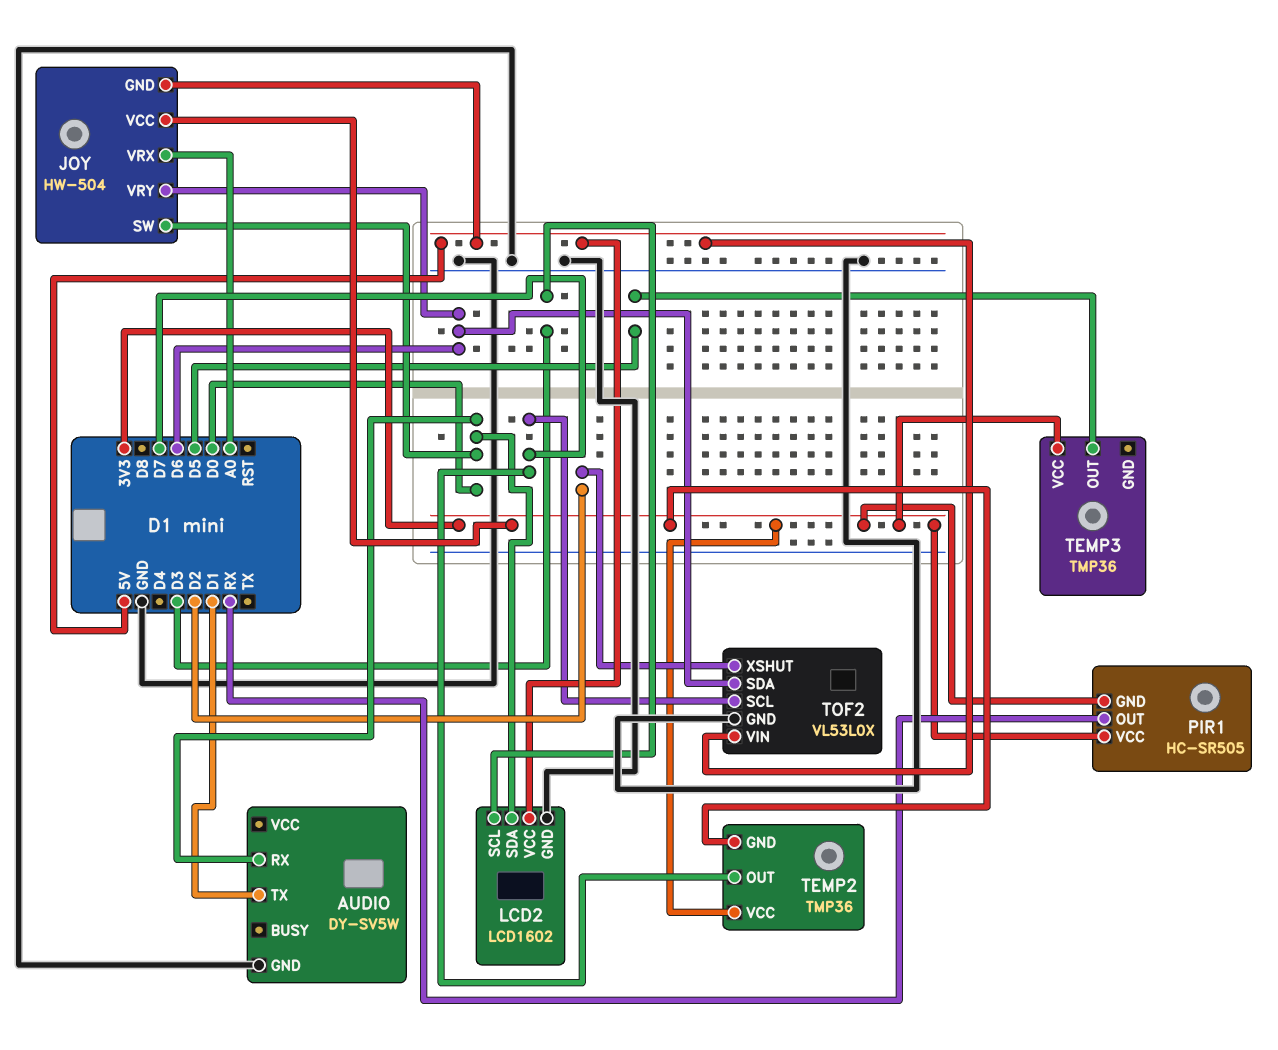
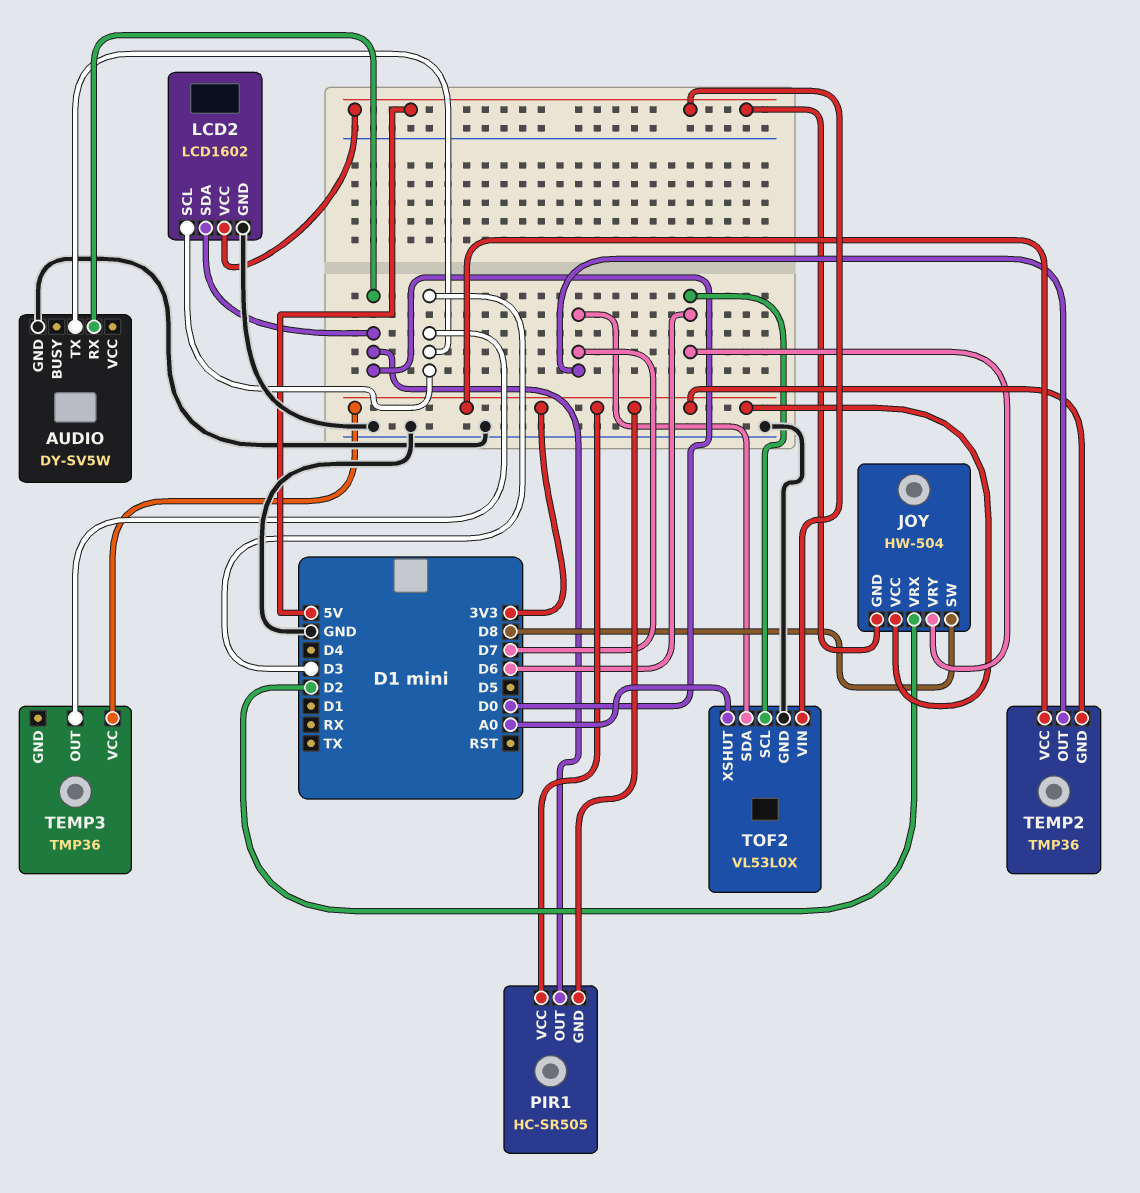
AUDIO pin TX: D1 -> D3
JOY pin SW: D0 -> D8
JOY pin VRX: A0 -> D2
PIR1 pin OUT: RX -> D0
TEMP3 pin OUT: D5 -> D3
TOF2 pin SCL: D7 -> D6
TOF2 pin SDA: D6 -> D7
TOF2 pin XSHUT: D2 -> A0

